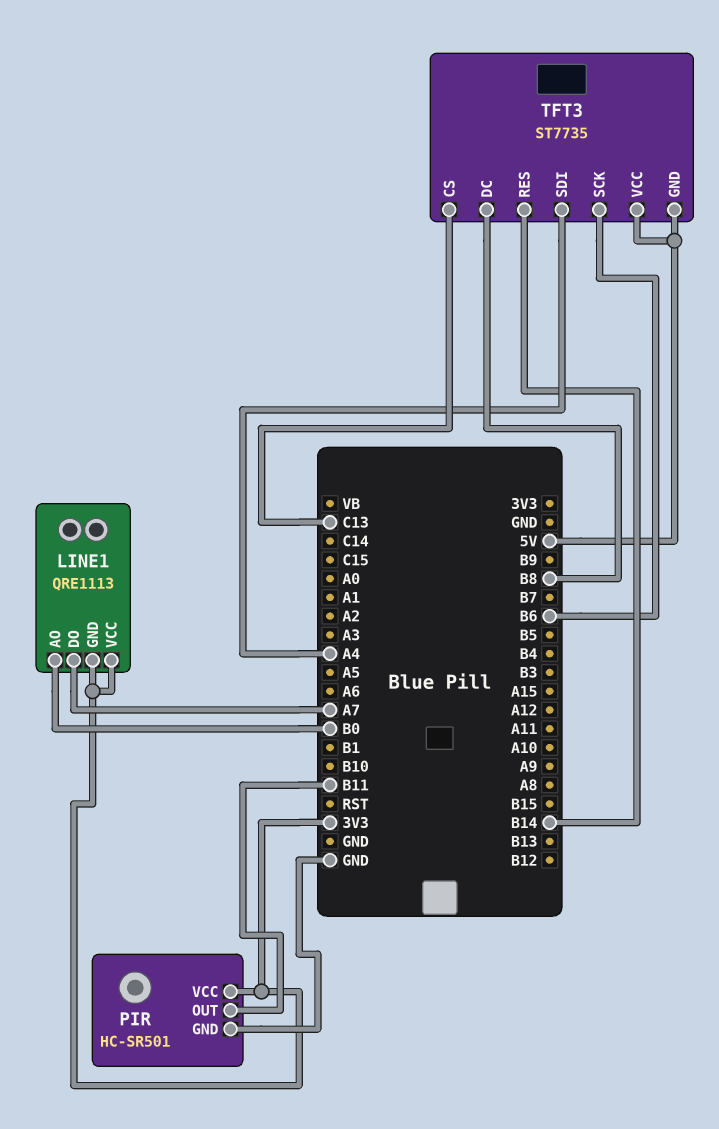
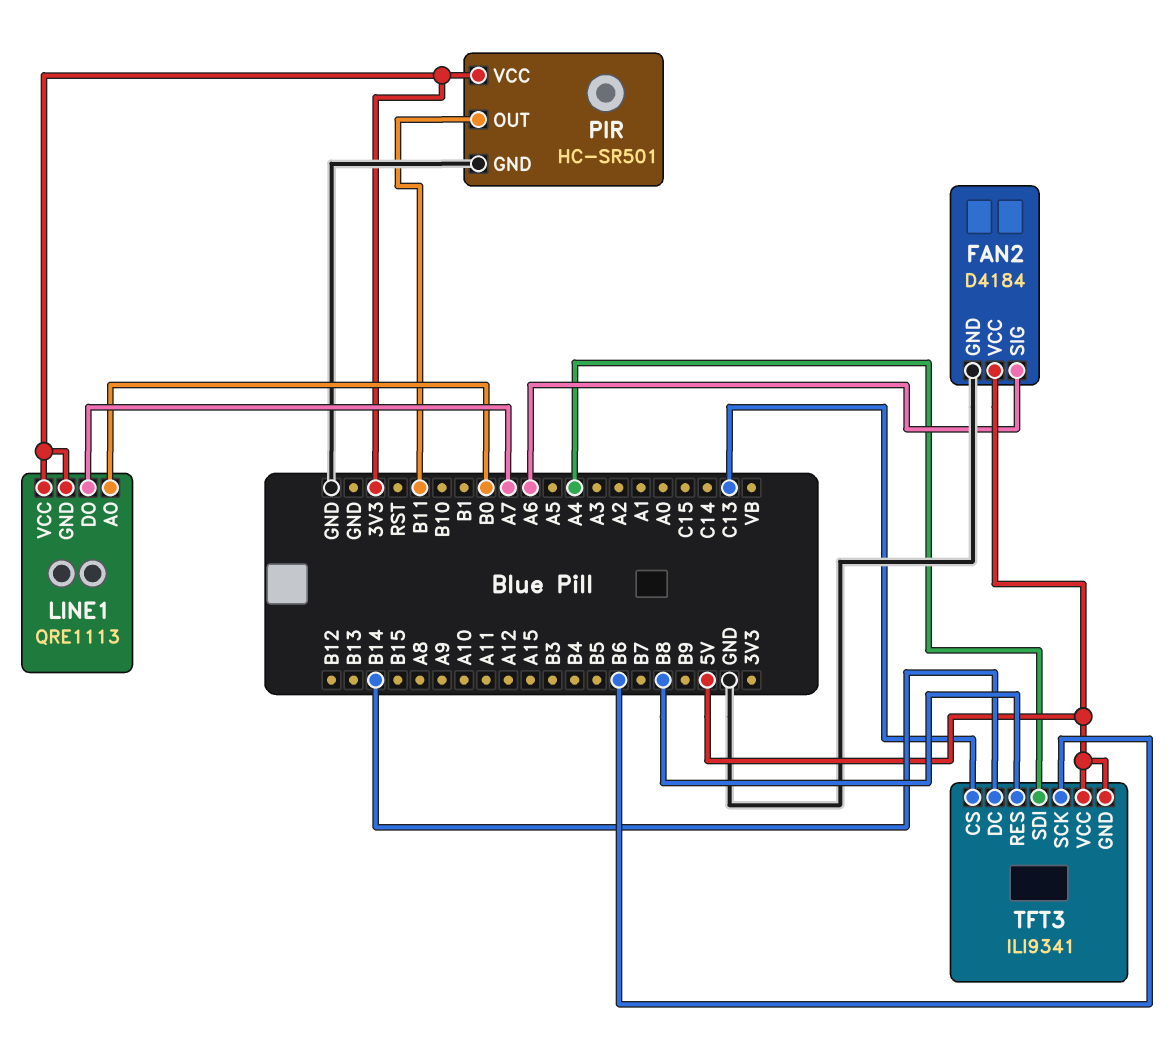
FAN2: none -> D4184
FAN2 pin GND: none -> GND
FAN2 pin SIG: none -> A6
FAN2 pin VCC: none -> 5V
TFT3: ST7735 -> ILI9341
TFT3 pin DC: B8 -> B14
TFT3 pin RES: B14 -> B8

